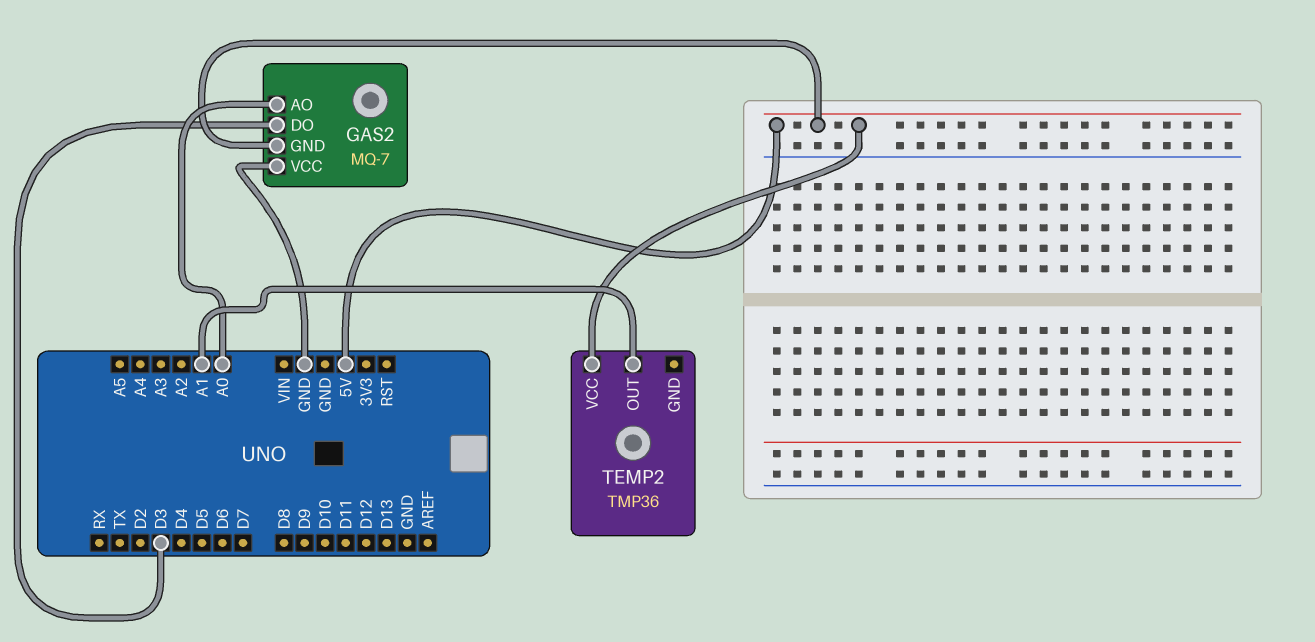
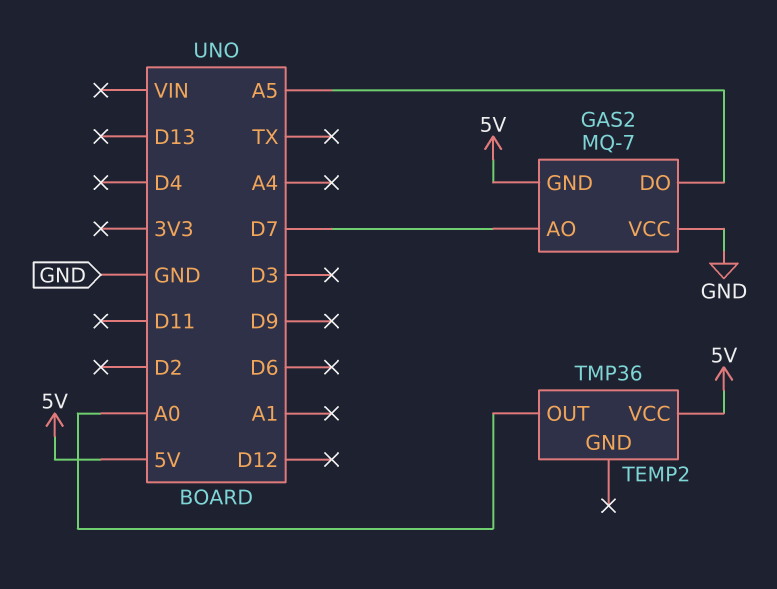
GAS2 pin AO: A0 -> D7
GAS2 pin DO: D3 -> A5
TEMP2 pin OUT: A1 -> A0

